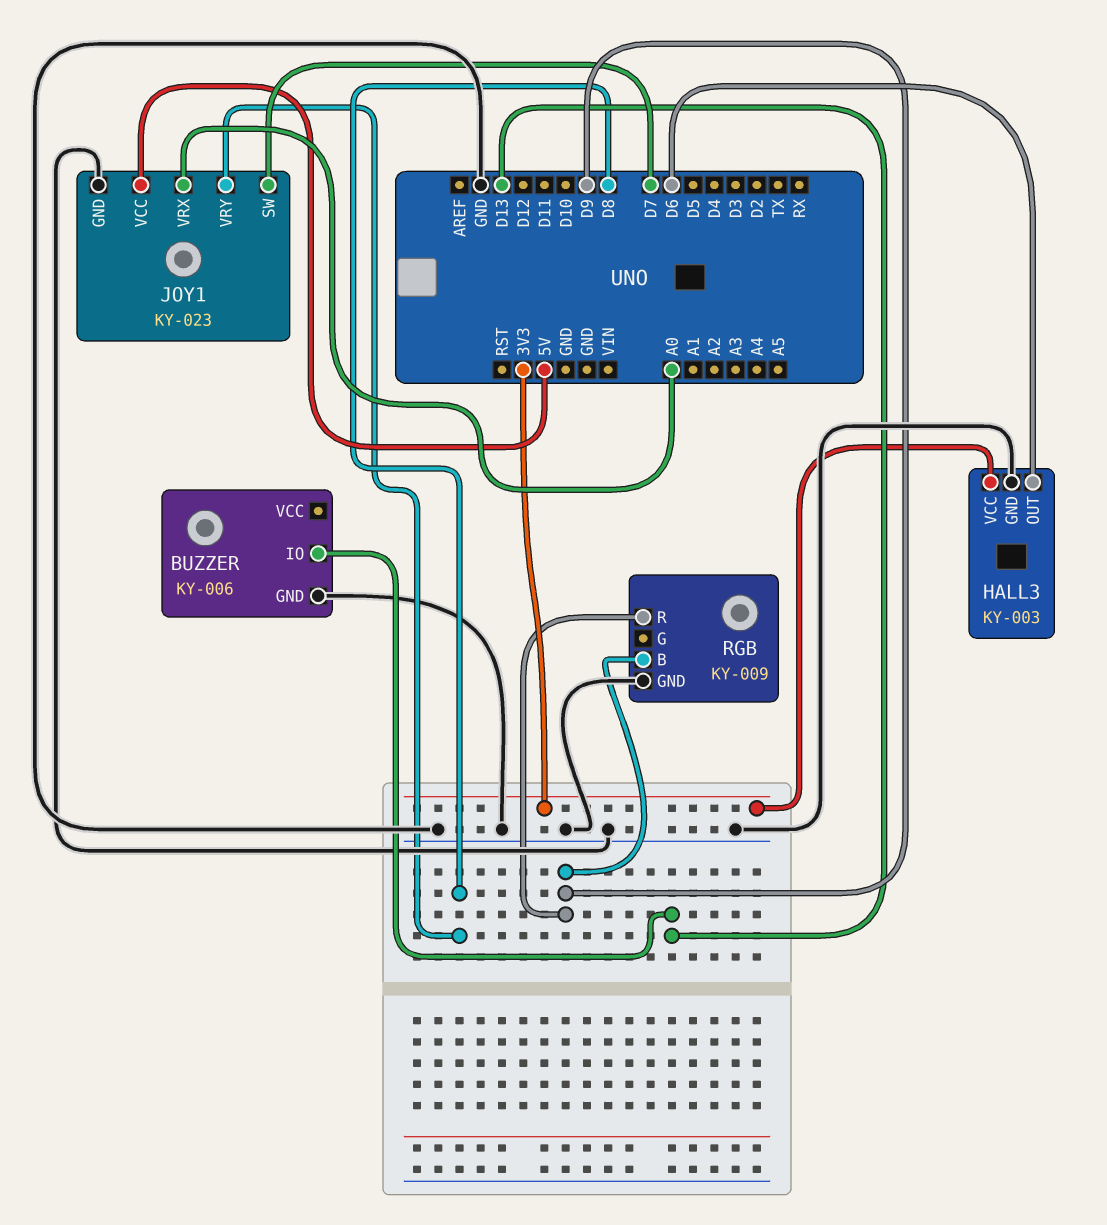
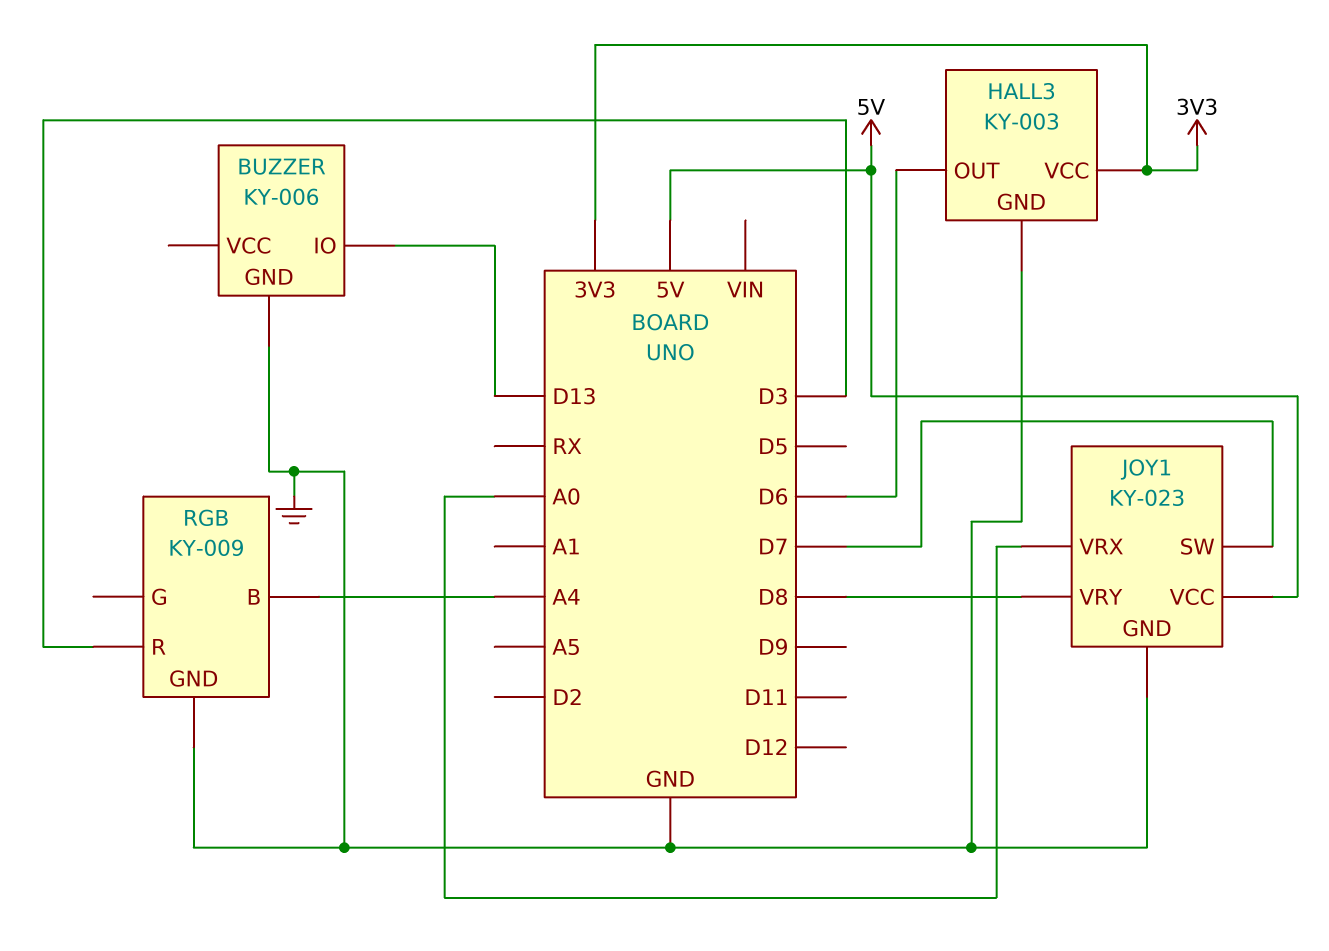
RGB pin B: D9 -> A4
RGB pin R: D9 -> D3

